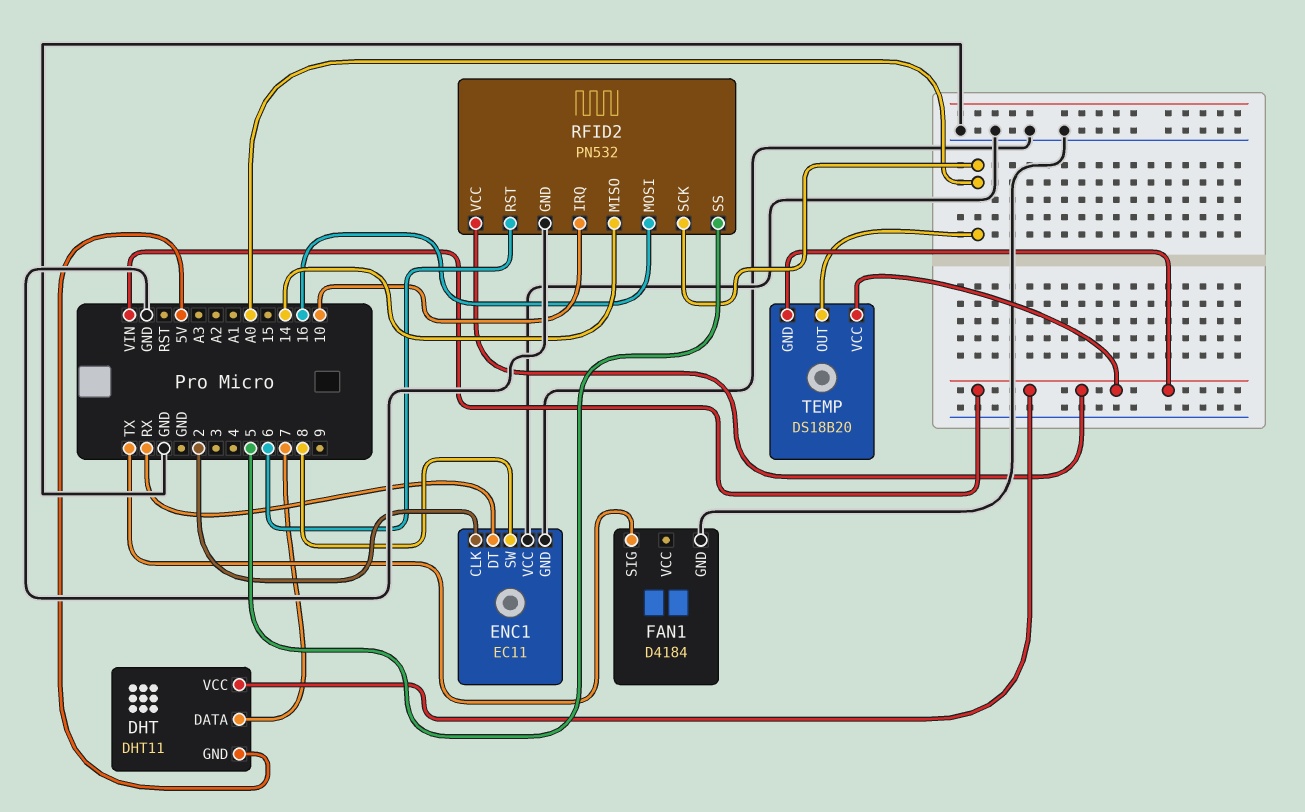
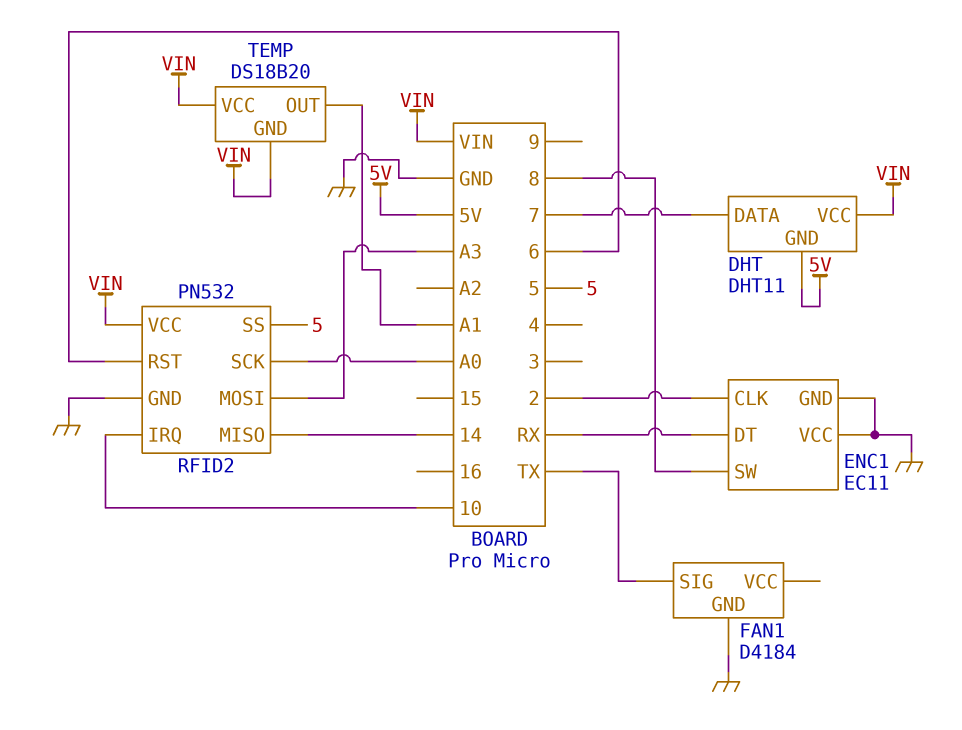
RFID2 pin MOSI: 16 -> A3
TEMP pin OUT: A0 -> A1

